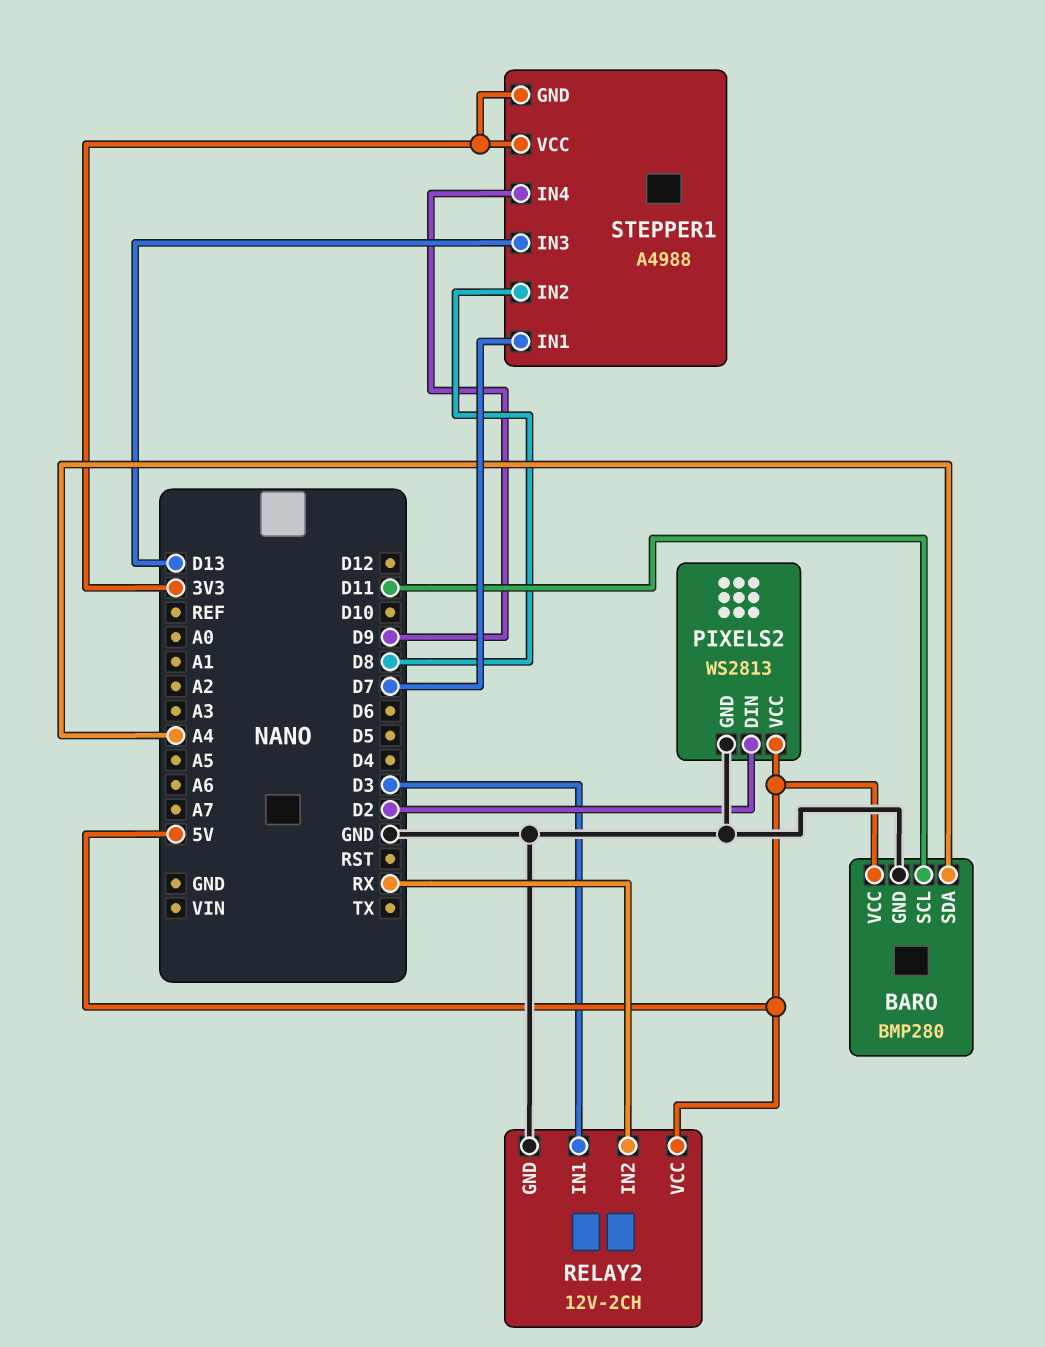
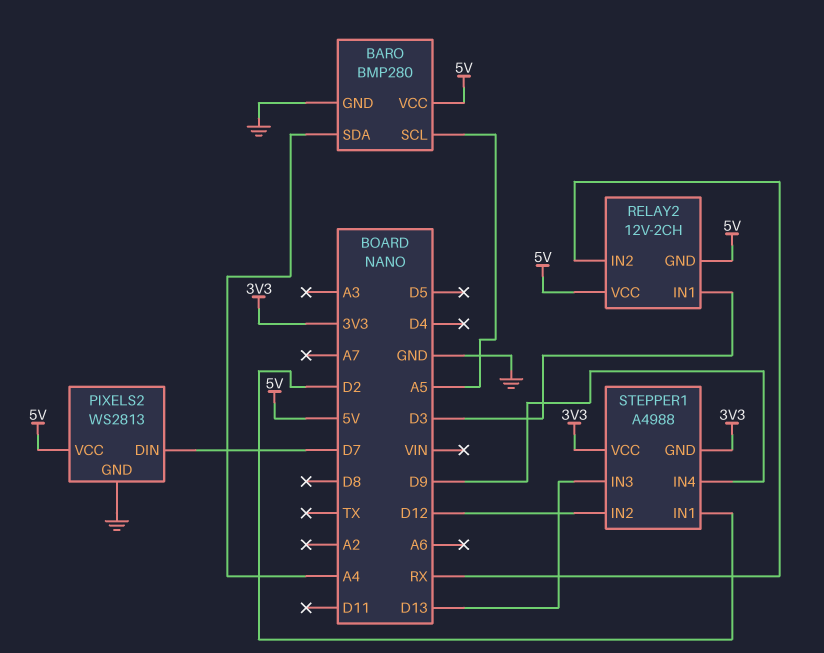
BARO pin SCL: D11 -> A5
PIXELS2 pin DIN: D2 -> D7
RELAY2 pin GND: GND -> 5V
STEPPER1 pin IN1: D7 -> D2
STEPPER1 pin IN2: D8 -> D12

